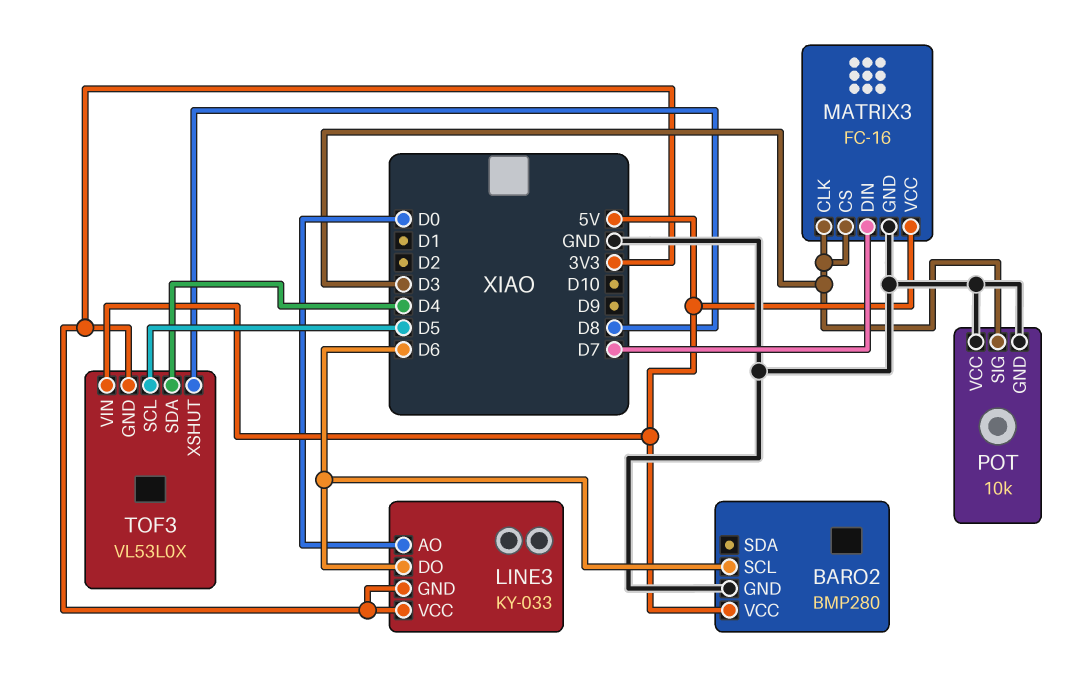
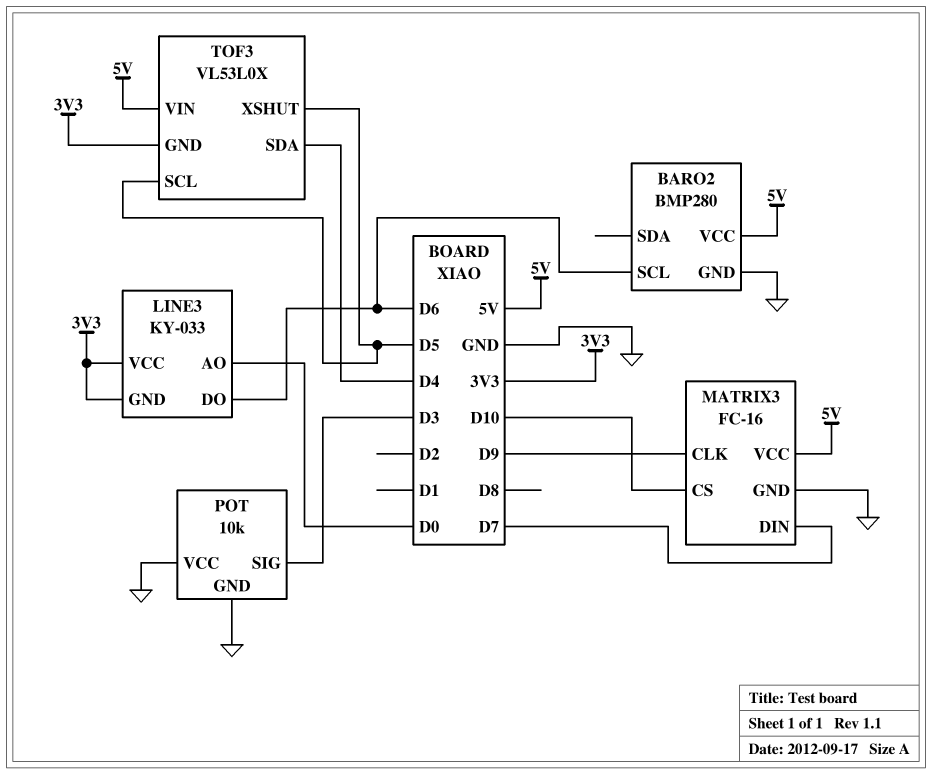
MATRIX3 pin CLK: D3 -> D9
MATRIX3 pin CS: D3 -> D10
TOF3 pin XSHUT: D8 -> D5

